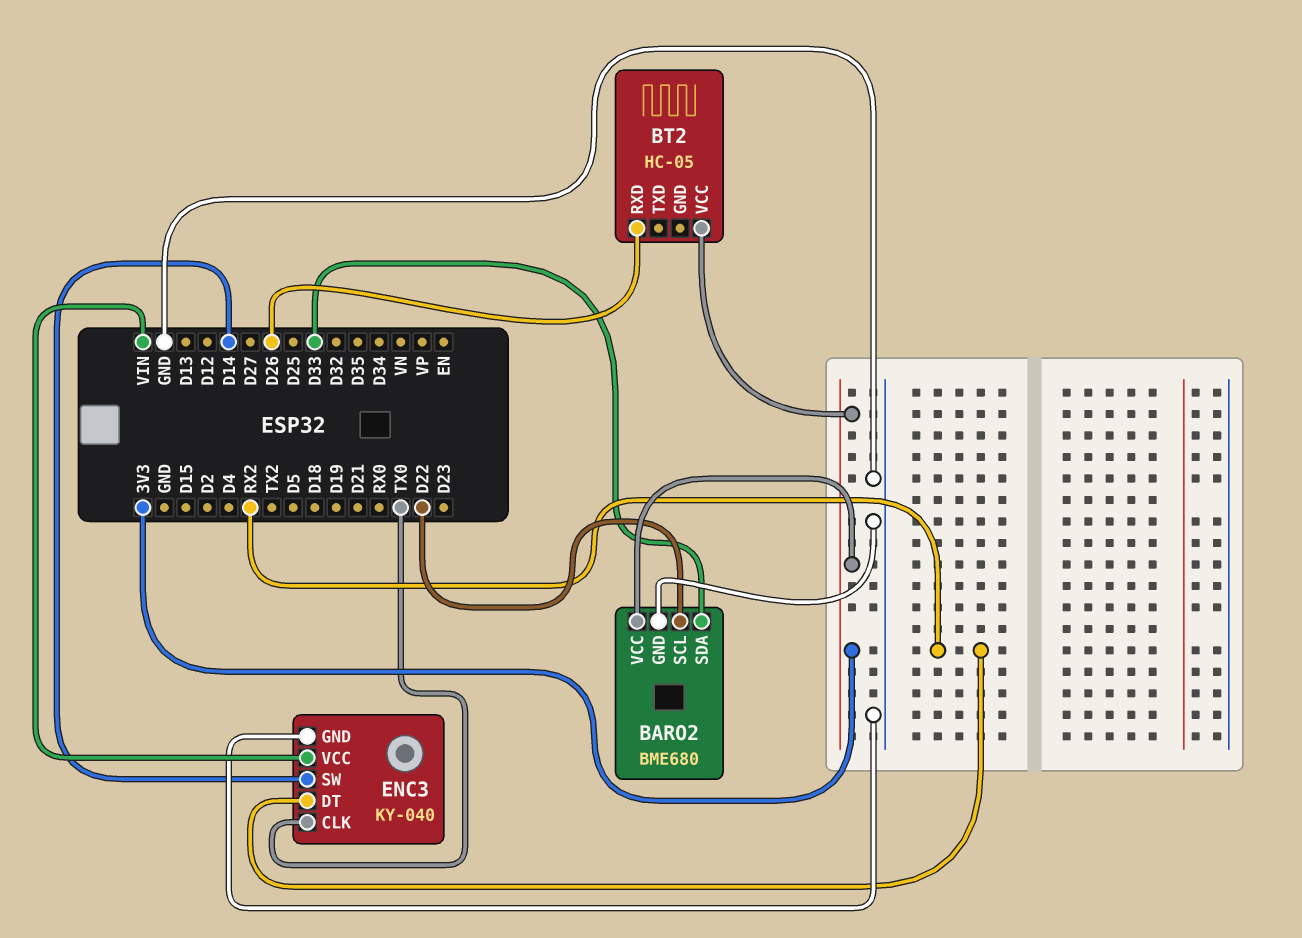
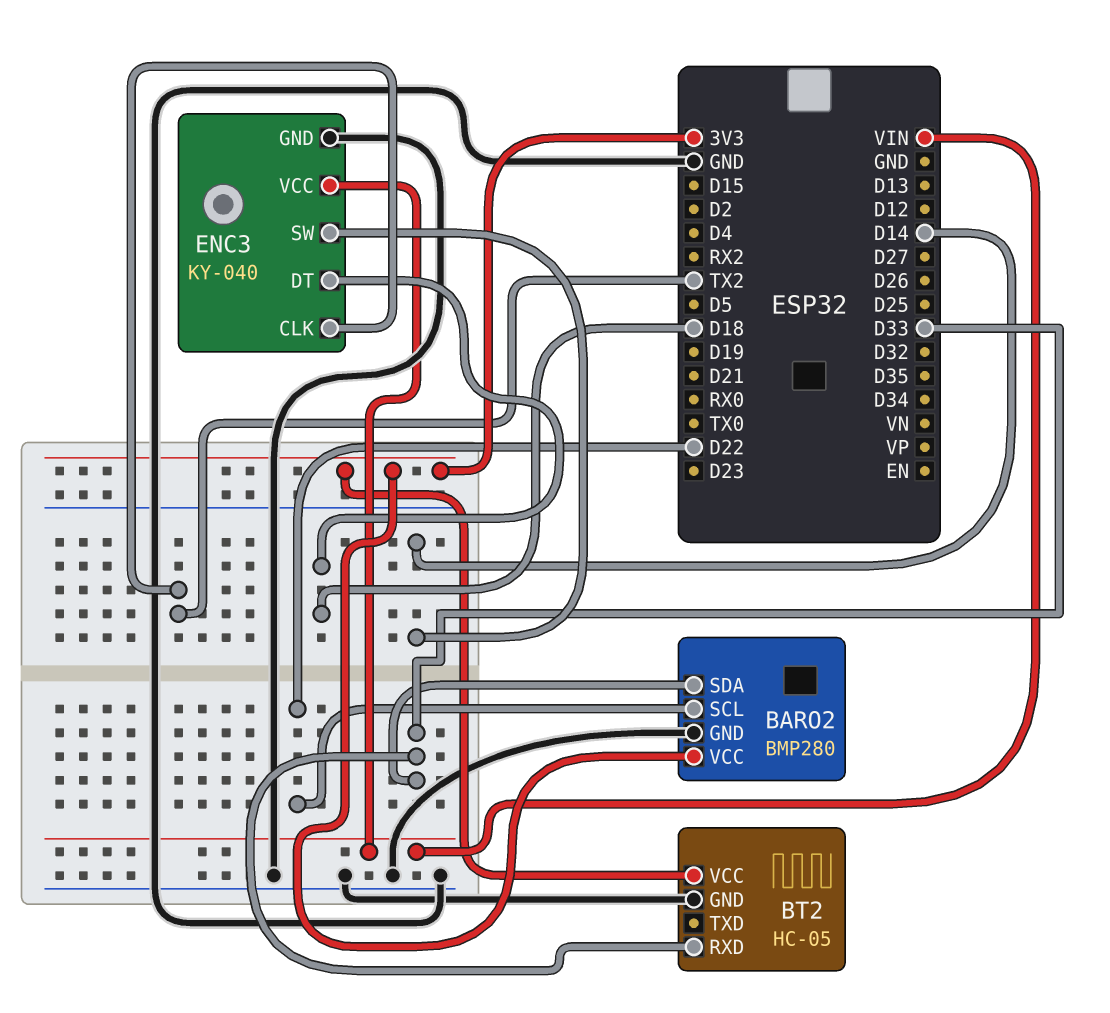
BARO2: BME680 -> BMP280
BT2 pin GND: none -> GND
BT2 pin RXD: D26 -> D33
ENC3 pin CLK: TX0 -> TX2
ENC3 pin DT: RX2 -> D18

